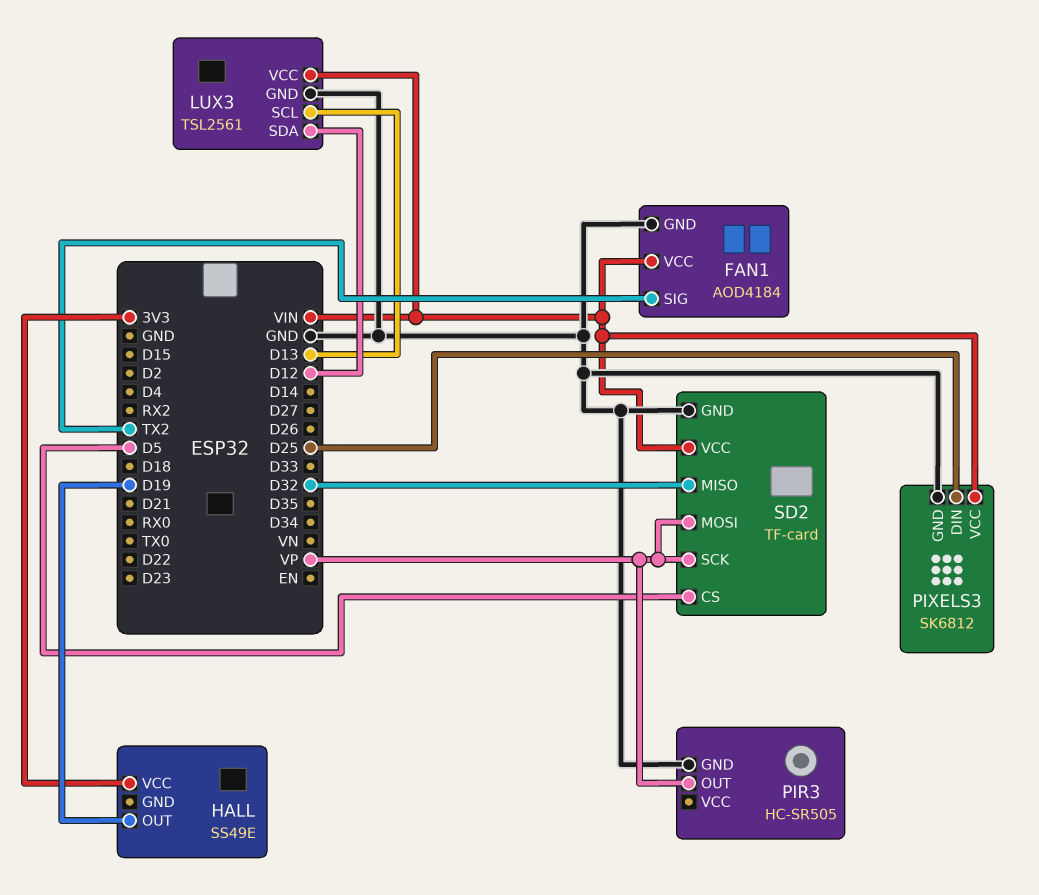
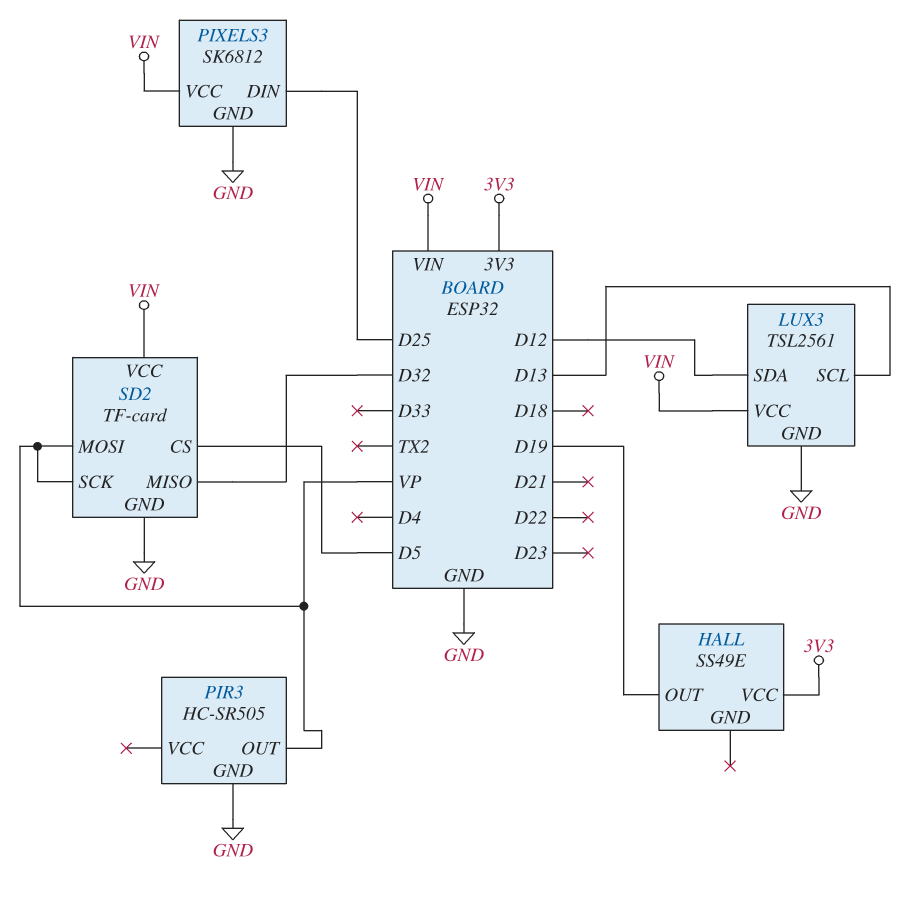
FAN1: AOD4184 -> none
FAN1 pin GND: GND -> none
FAN1 pin SIG: TX2 -> none
FAN1 pin VCC: VIN -> none

